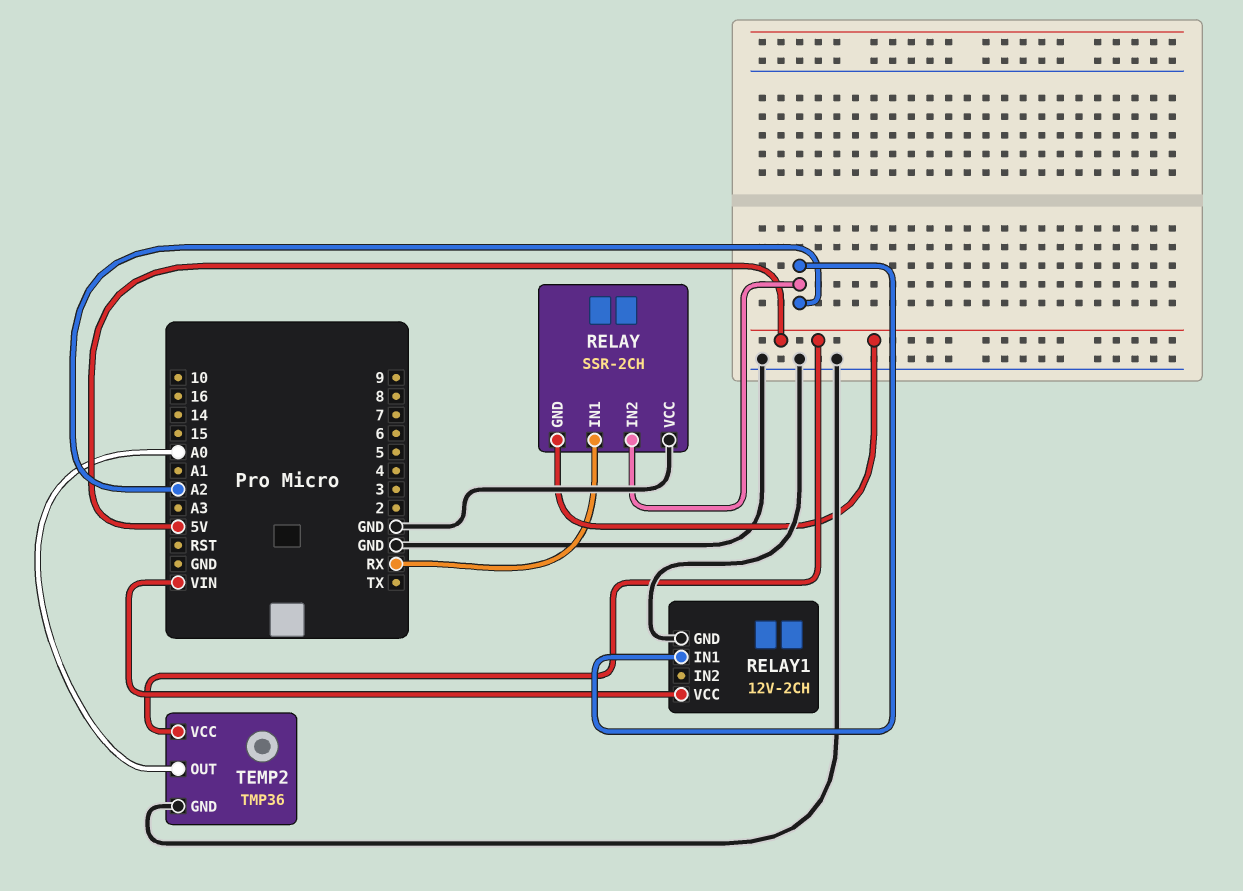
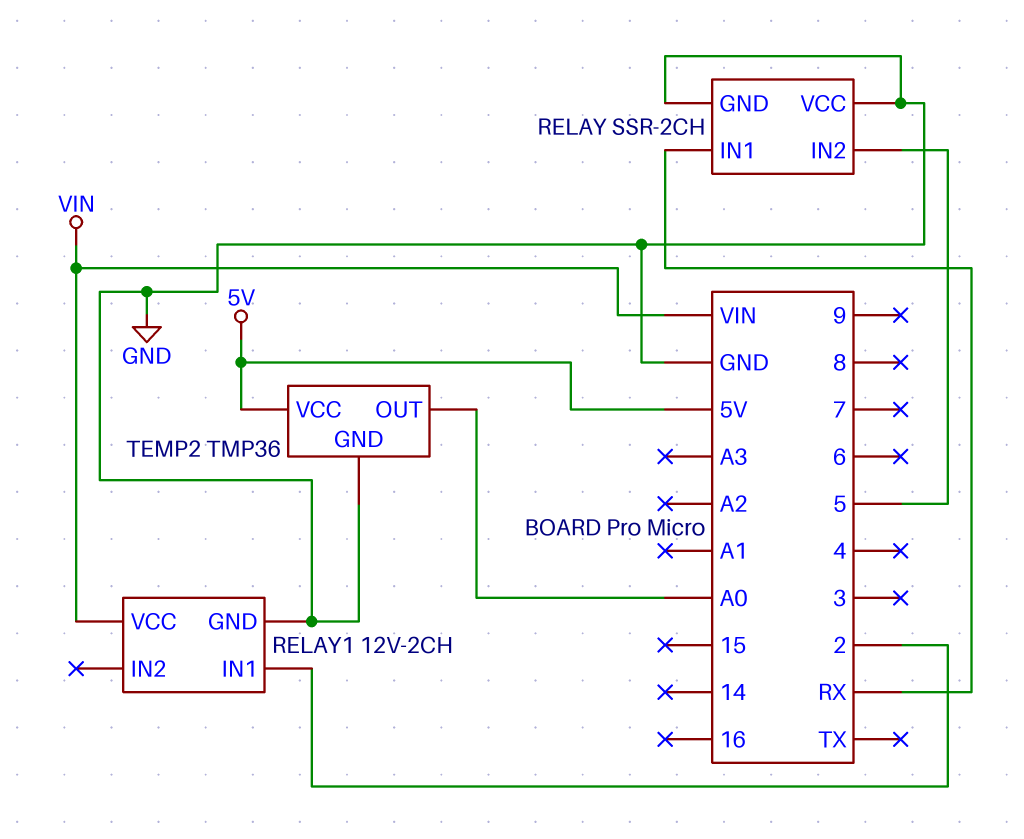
RELAY pin GND: 5V -> GND
RELAY pin IN2: A2 -> 5
RELAY1 pin IN1: A2 -> 2

